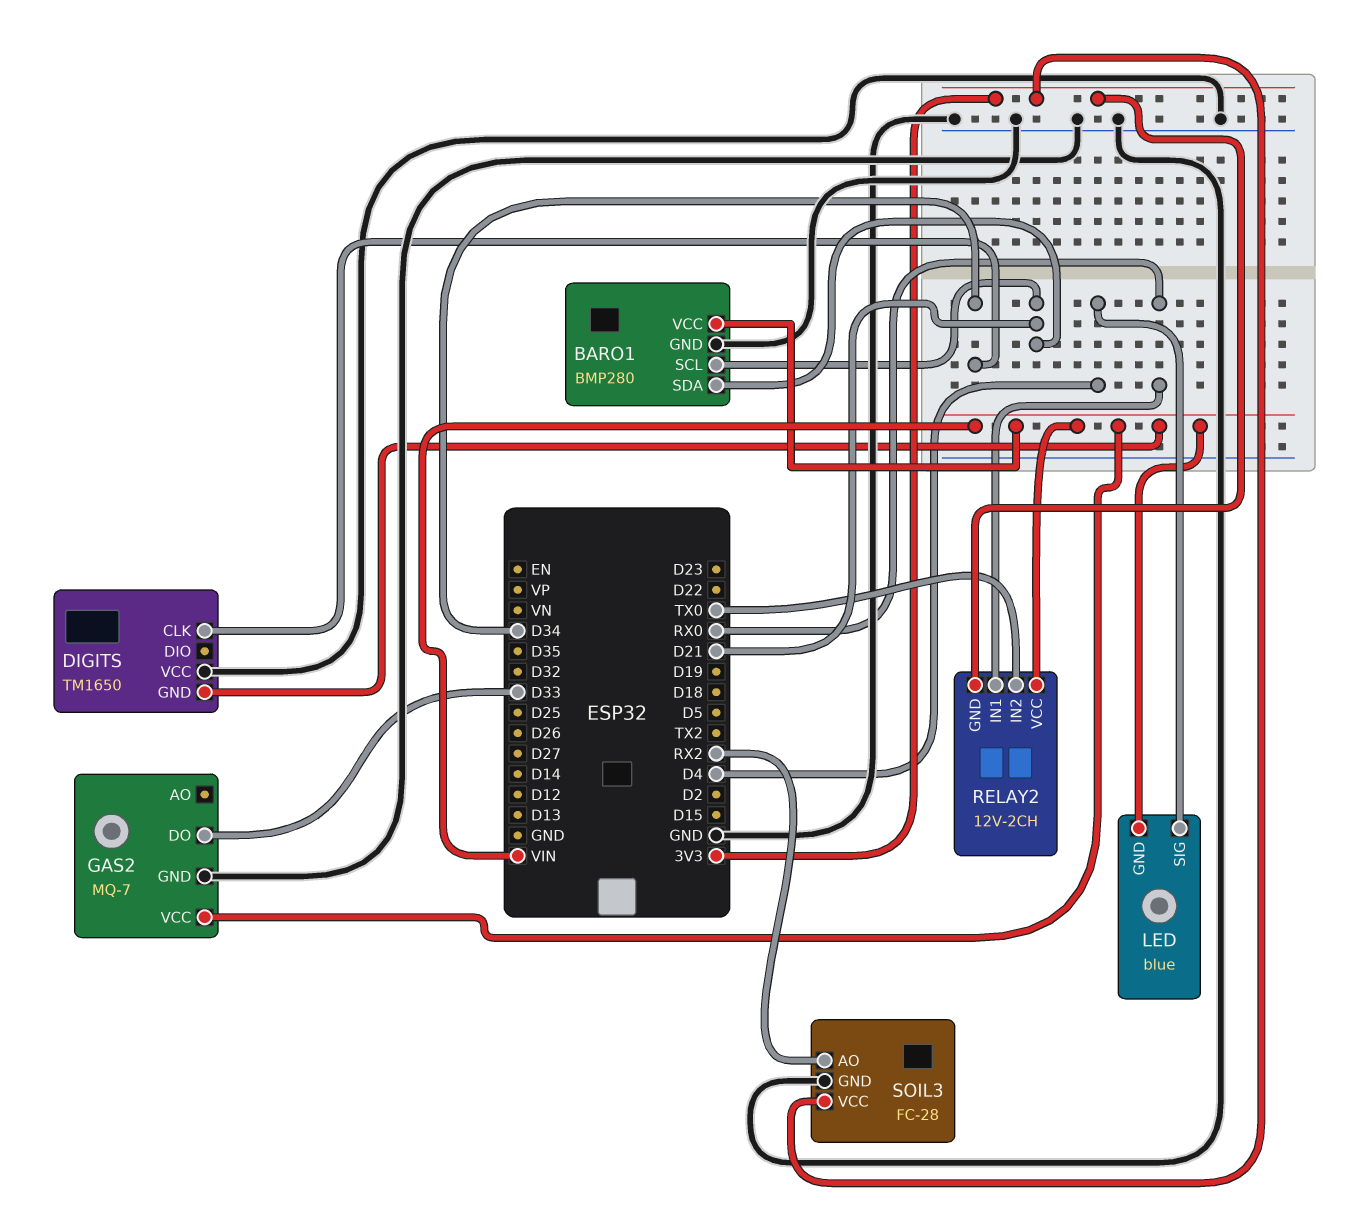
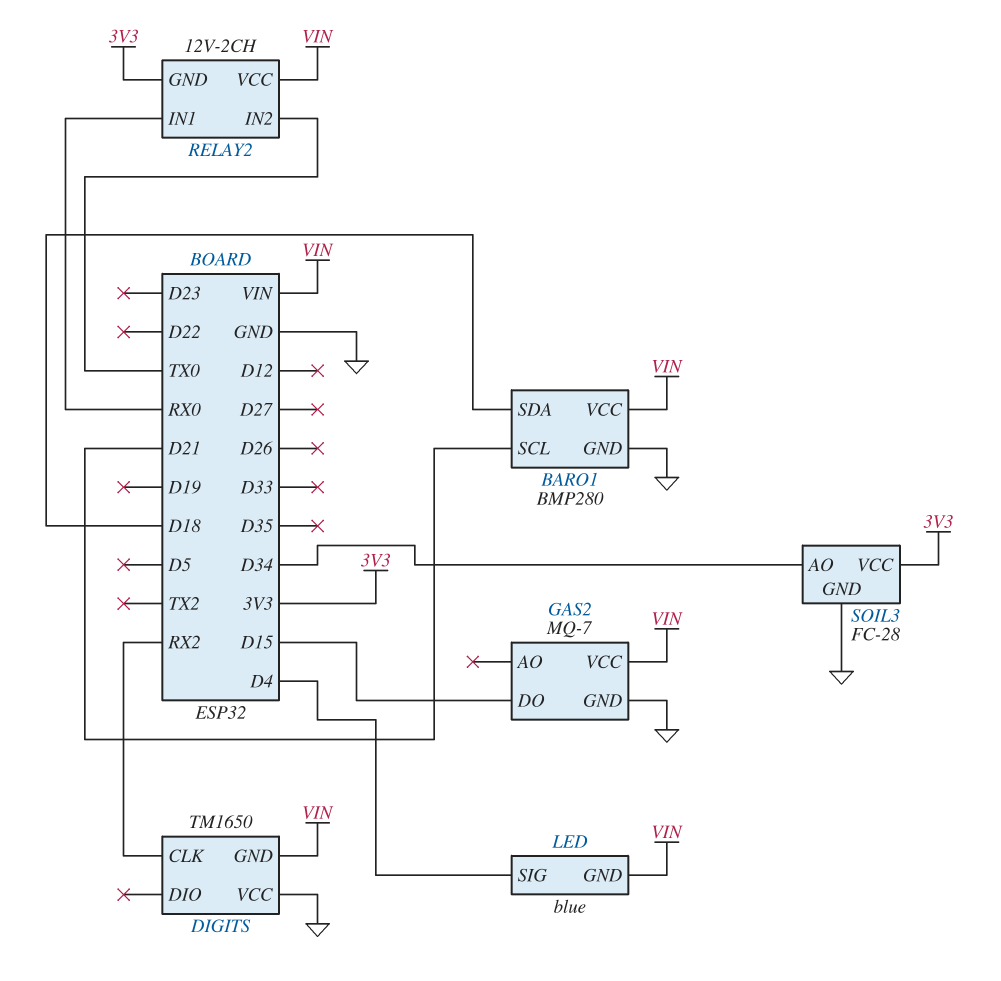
BARO1 pin SDA: D21 -> D18
DIGITS pin CLK: D34 -> RX2
GAS2 pin DO: D33 -> D15
SOIL3 pin AO: RX2 -> D34

